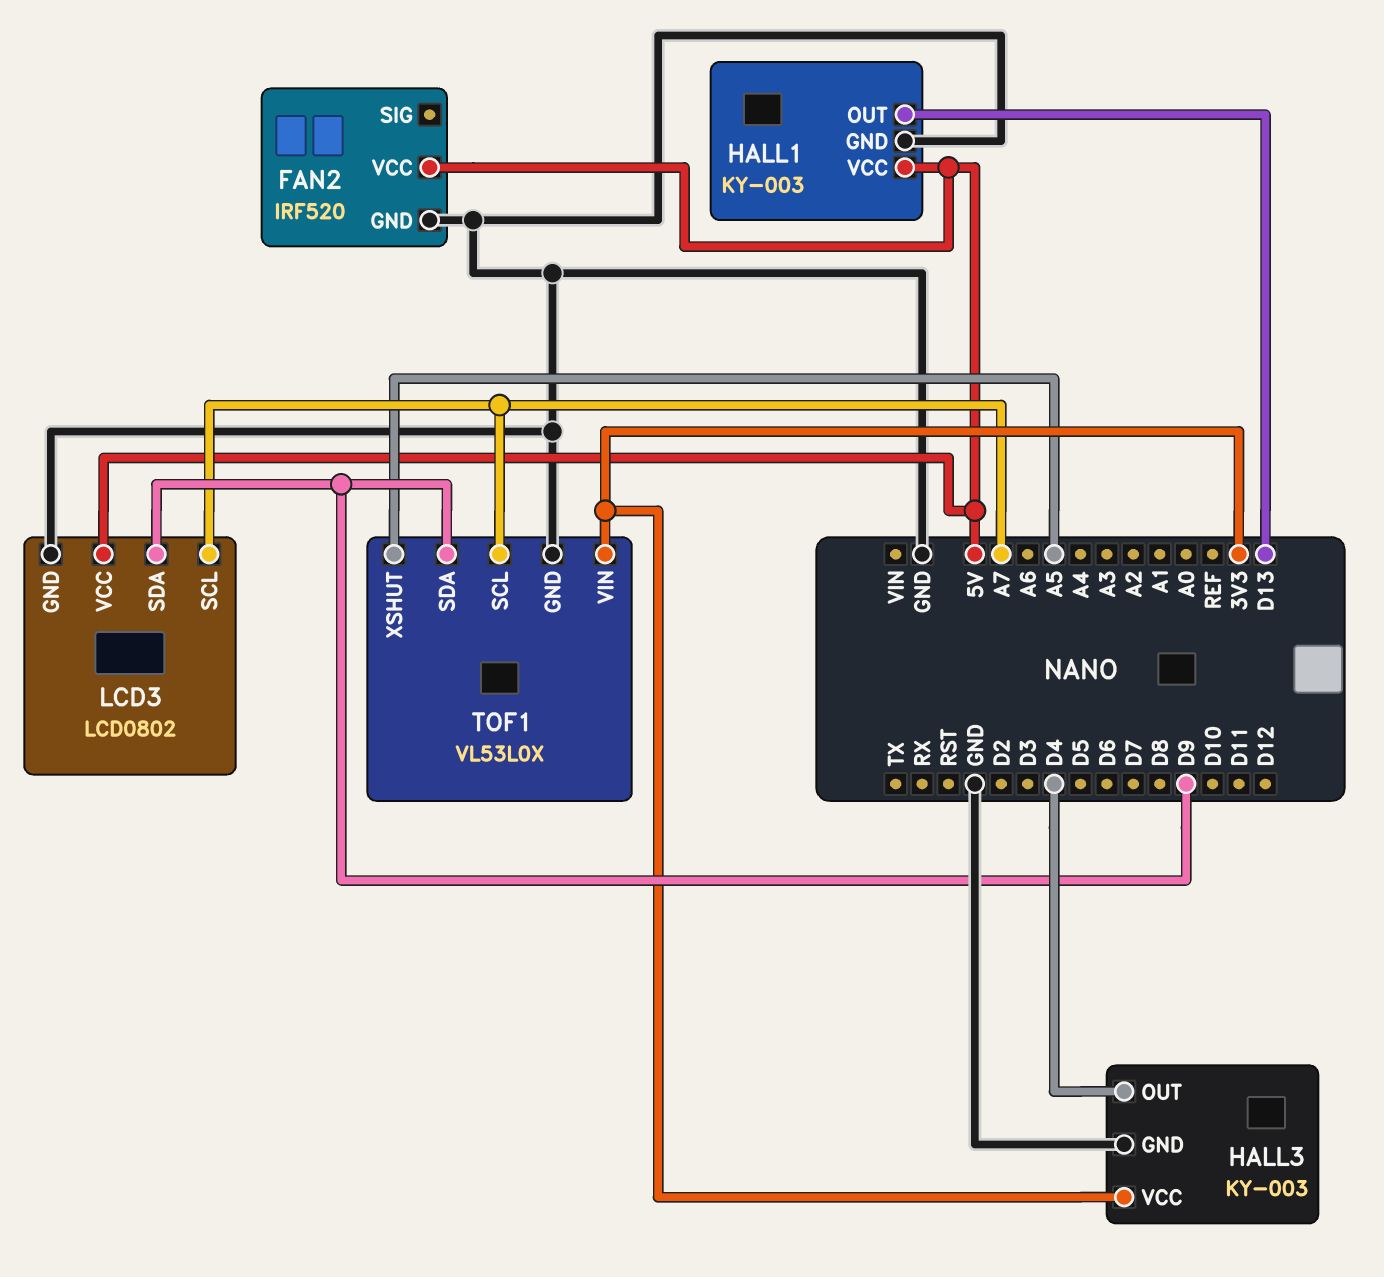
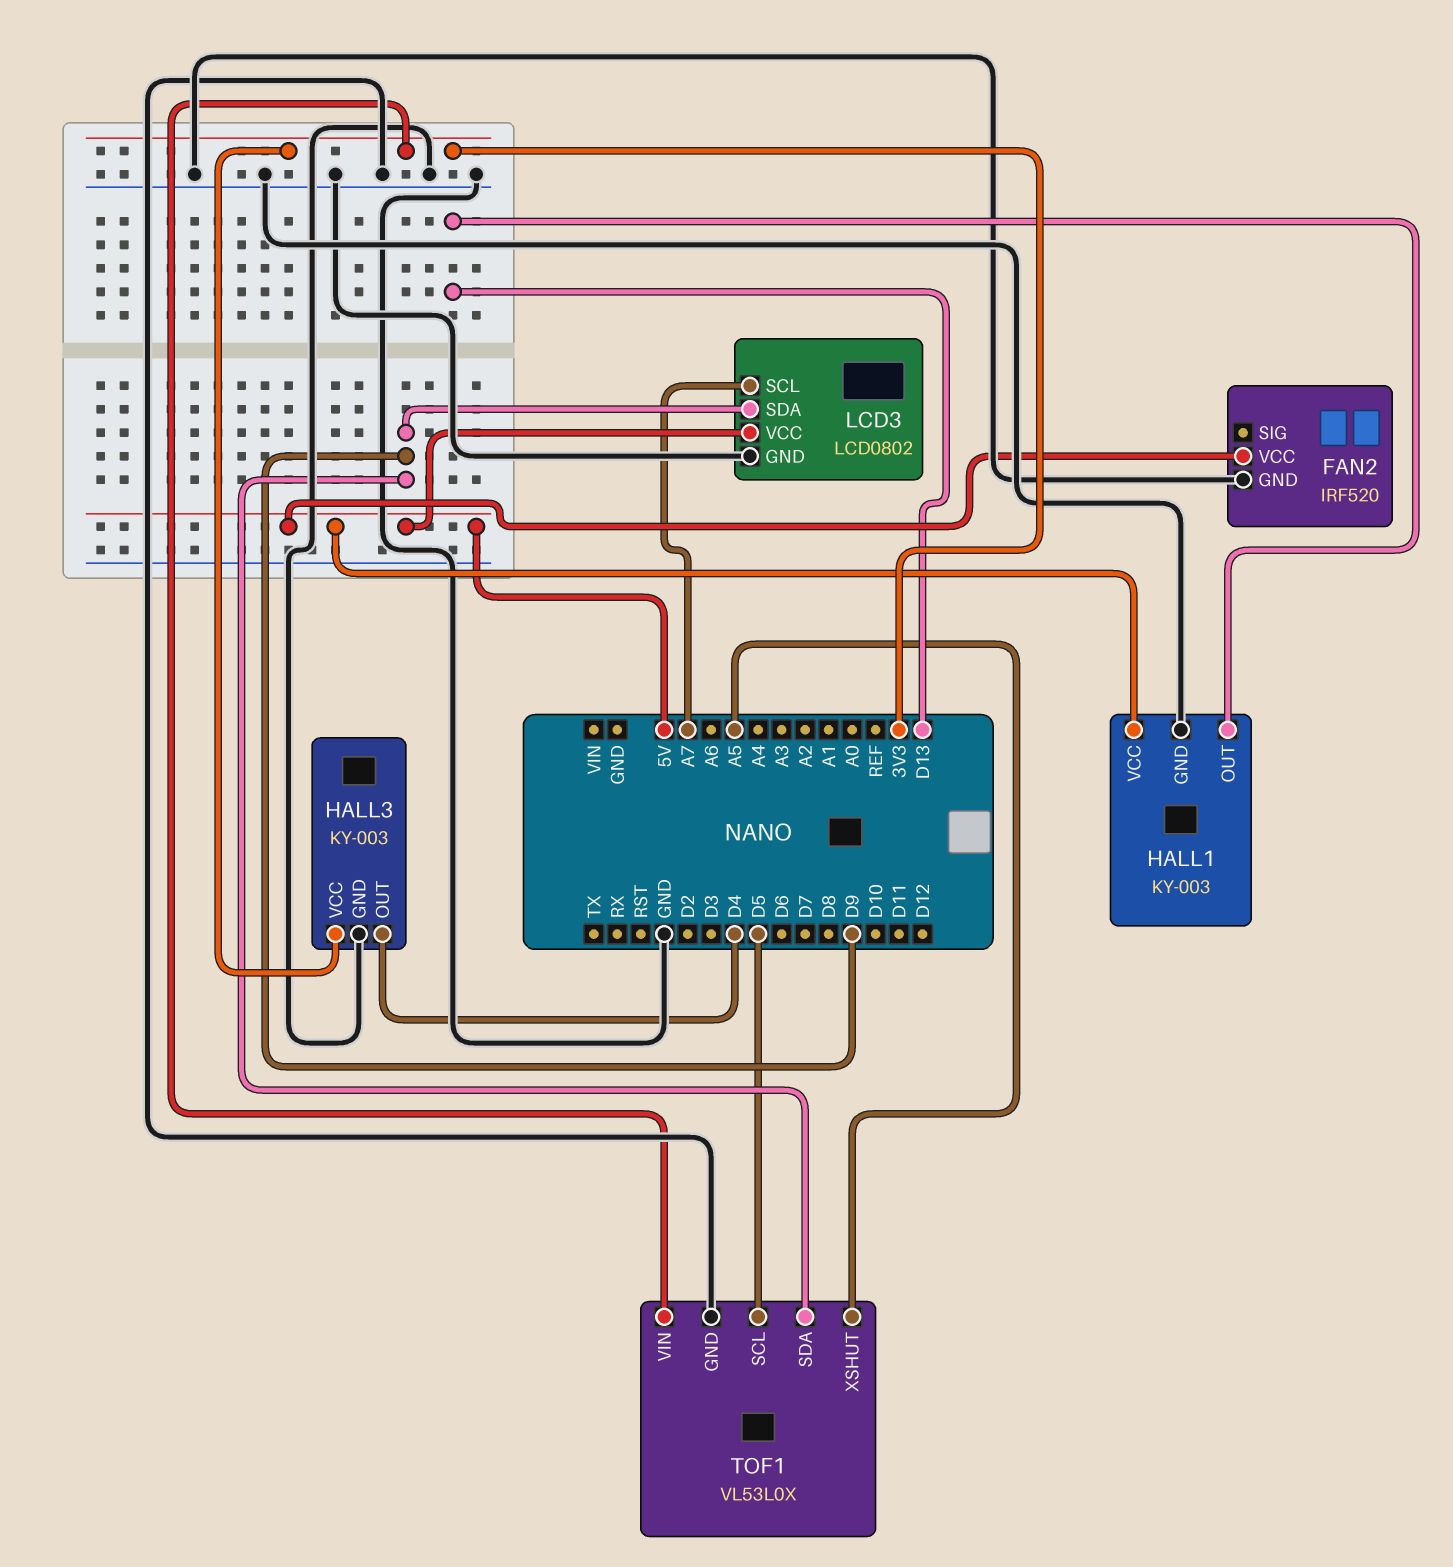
TOF1 pin SCL: A7 -> D5

